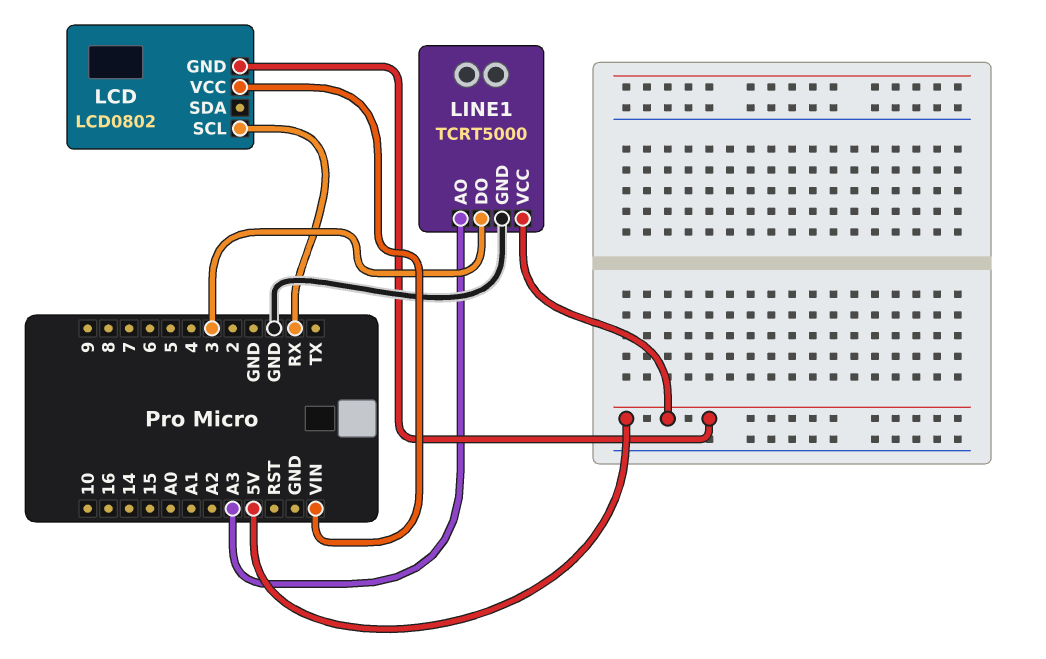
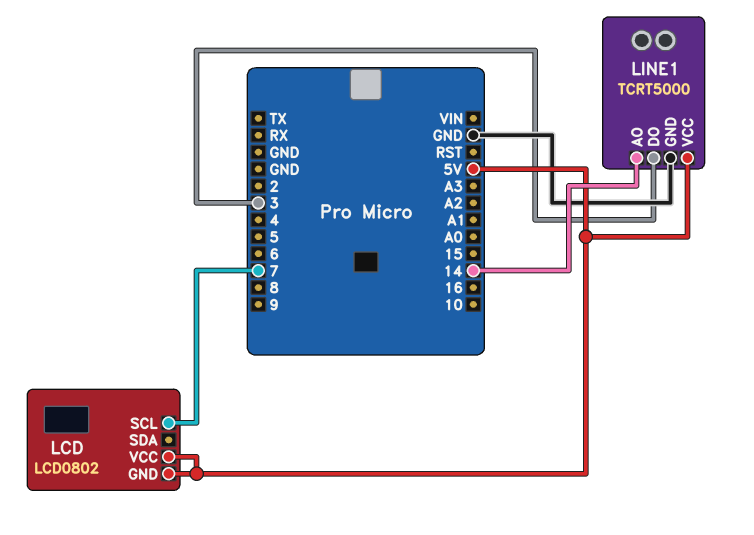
LCD pin SCL: RX -> 7
LCD pin VCC: VIN -> 5V
LINE1 pin AO: A3 -> 14

